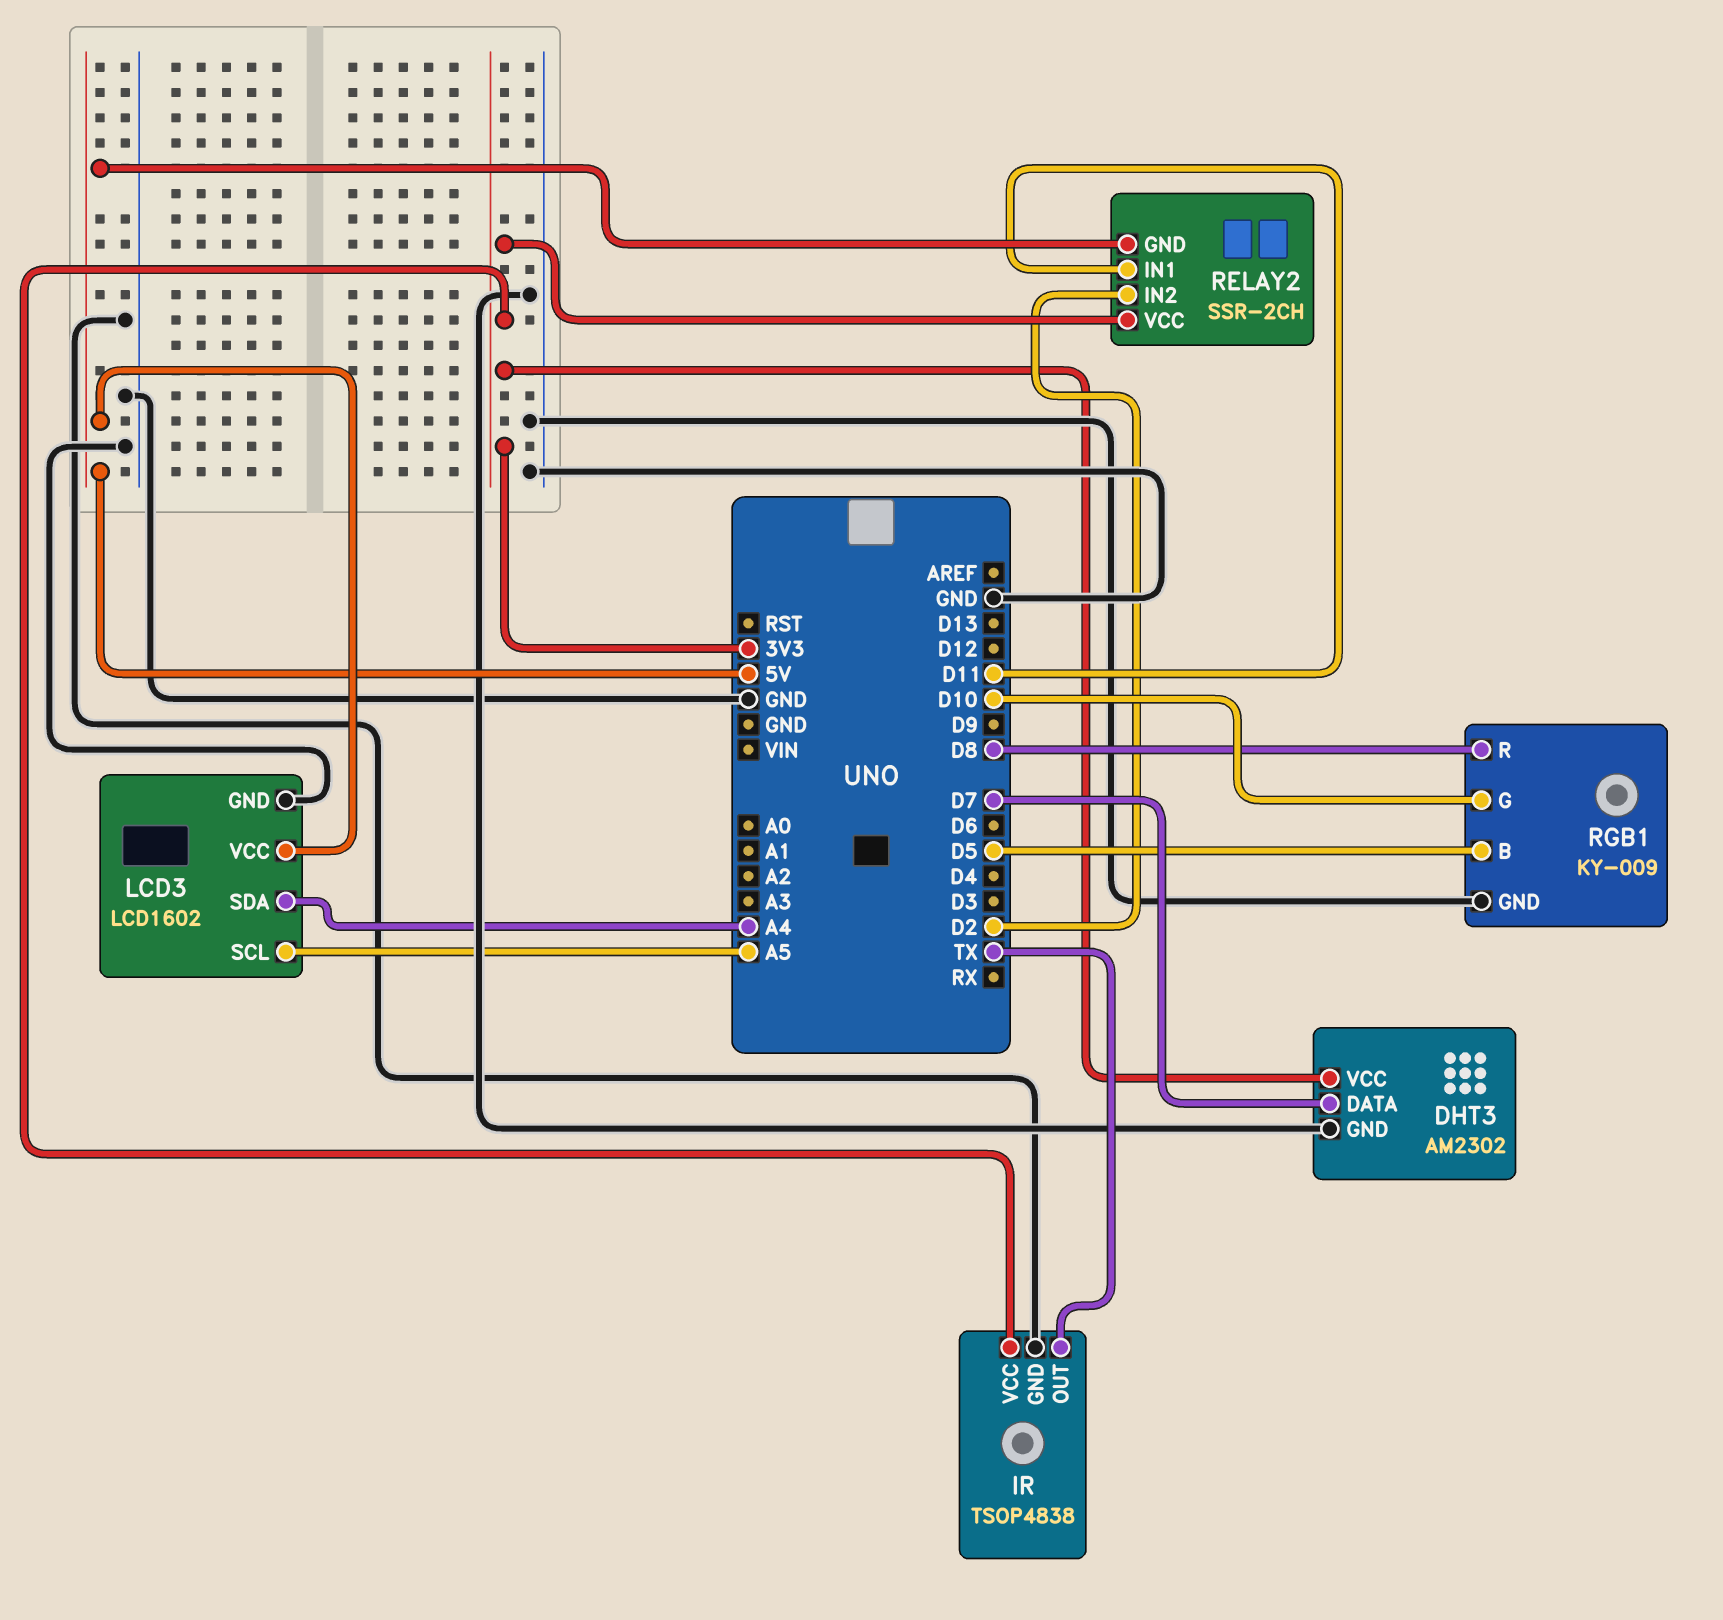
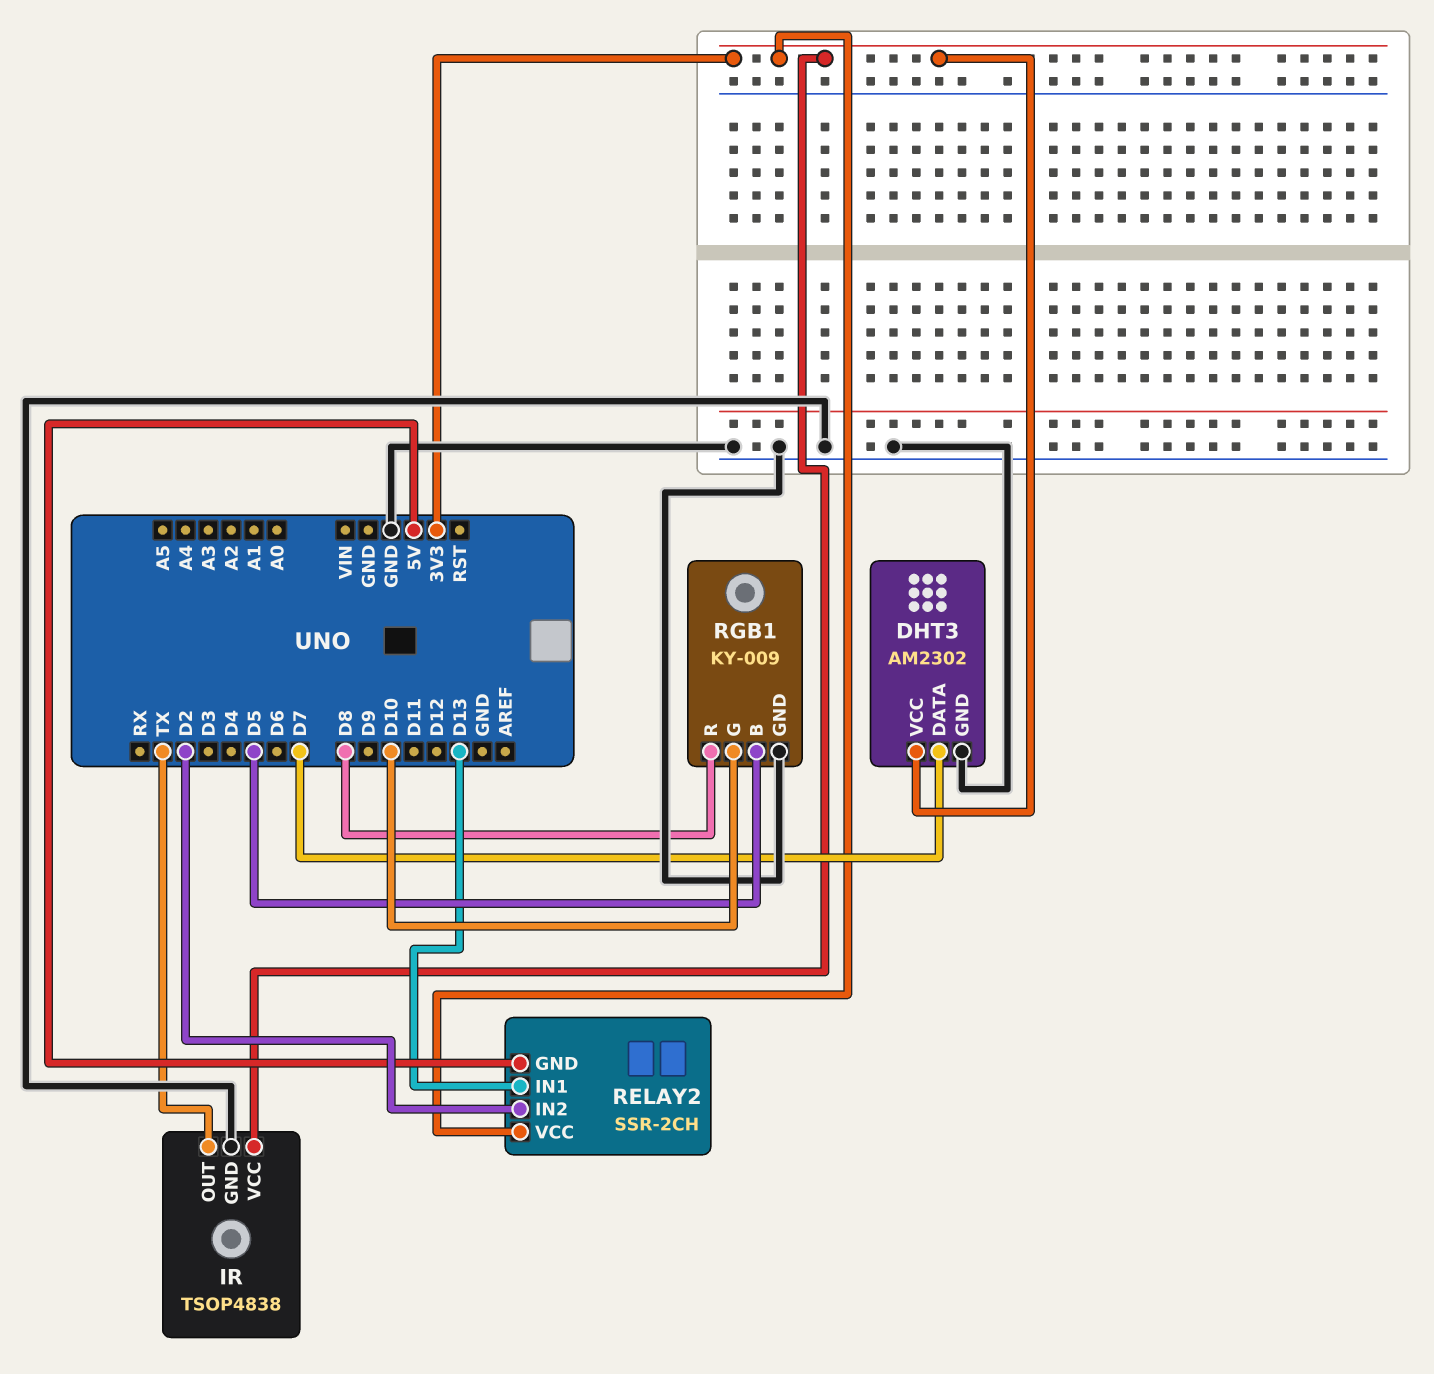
LCD3: LCD1602 -> none
LCD3 pin GND: GND -> none
LCD3 pin SCL: A5 -> none
LCD3 pin SDA: A4 -> none
LCD3 pin VCC: 5V -> none
RELAY2 pin IN1: D11 -> D13

